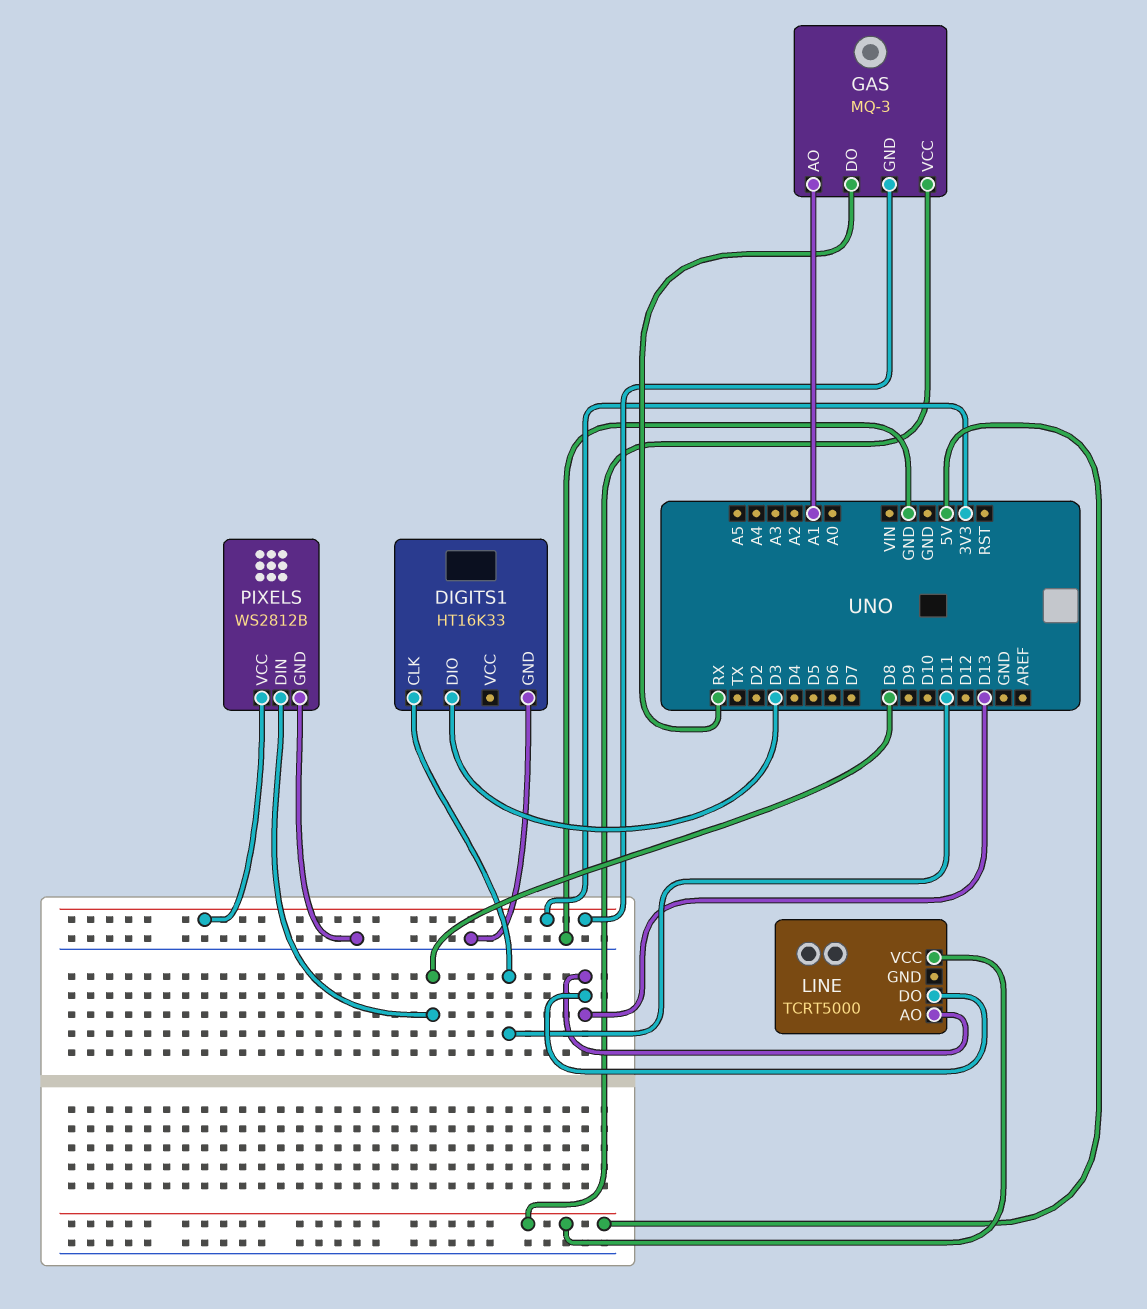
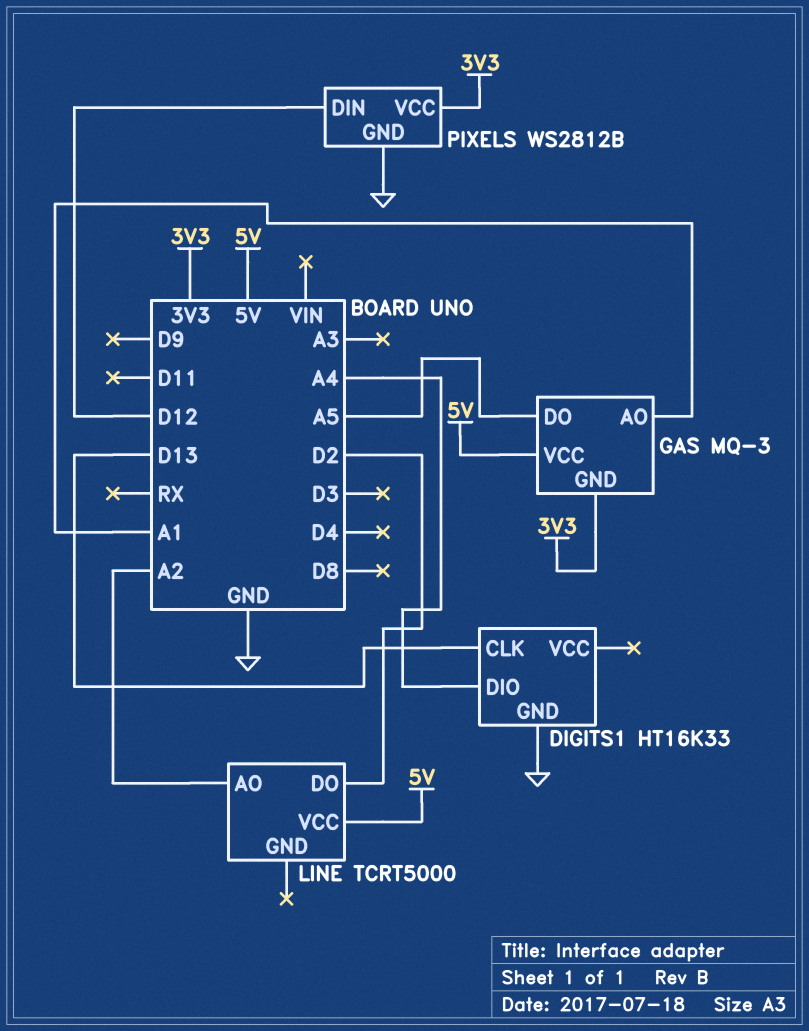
DIGITS1 pin CLK: D11 -> D13
DIGITS1 pin DIO: D3 -> A4
GAS pin DO: RX -> A5
LINE pin AO: D13 -> A2
LINE pin DO: D13 -> D2
PIXELS pin DIN: D8 -> D12

